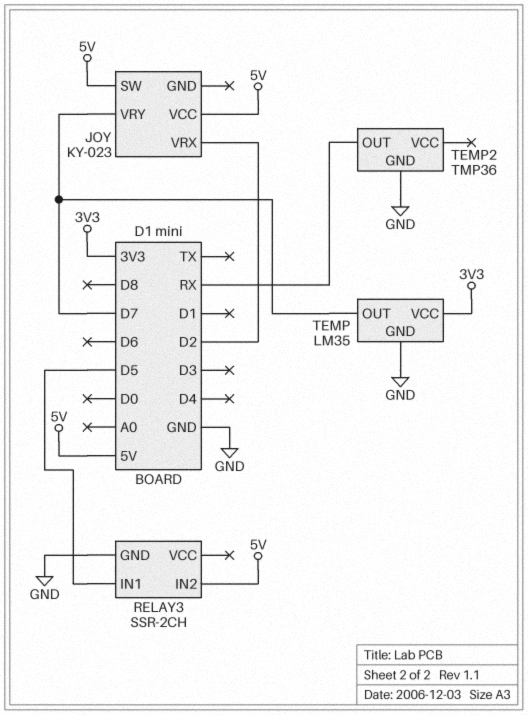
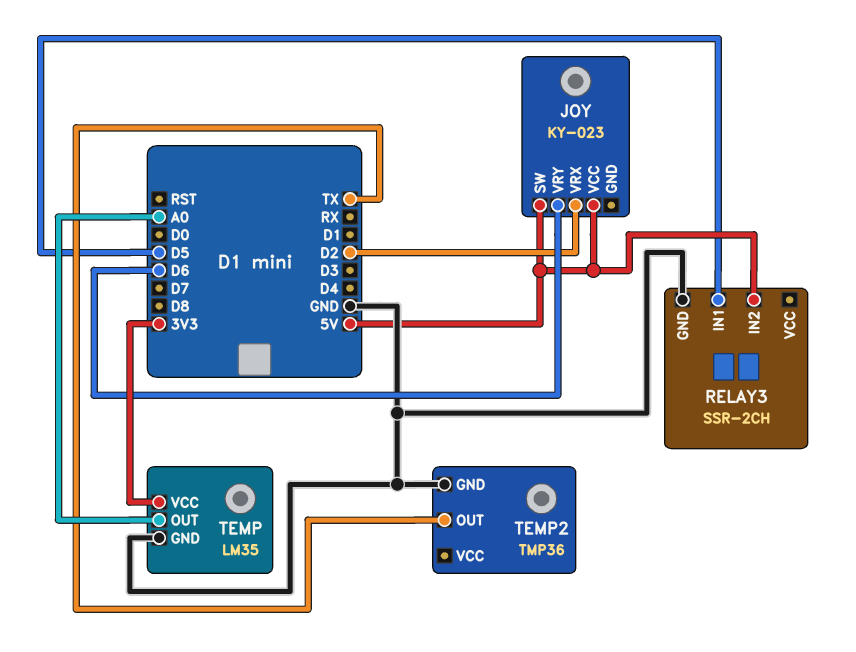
JOY pin VRY: D7 -> D6
TEMP pin OUT: D7 -> A0
TEMP2 pin OUT: RX -> TX

